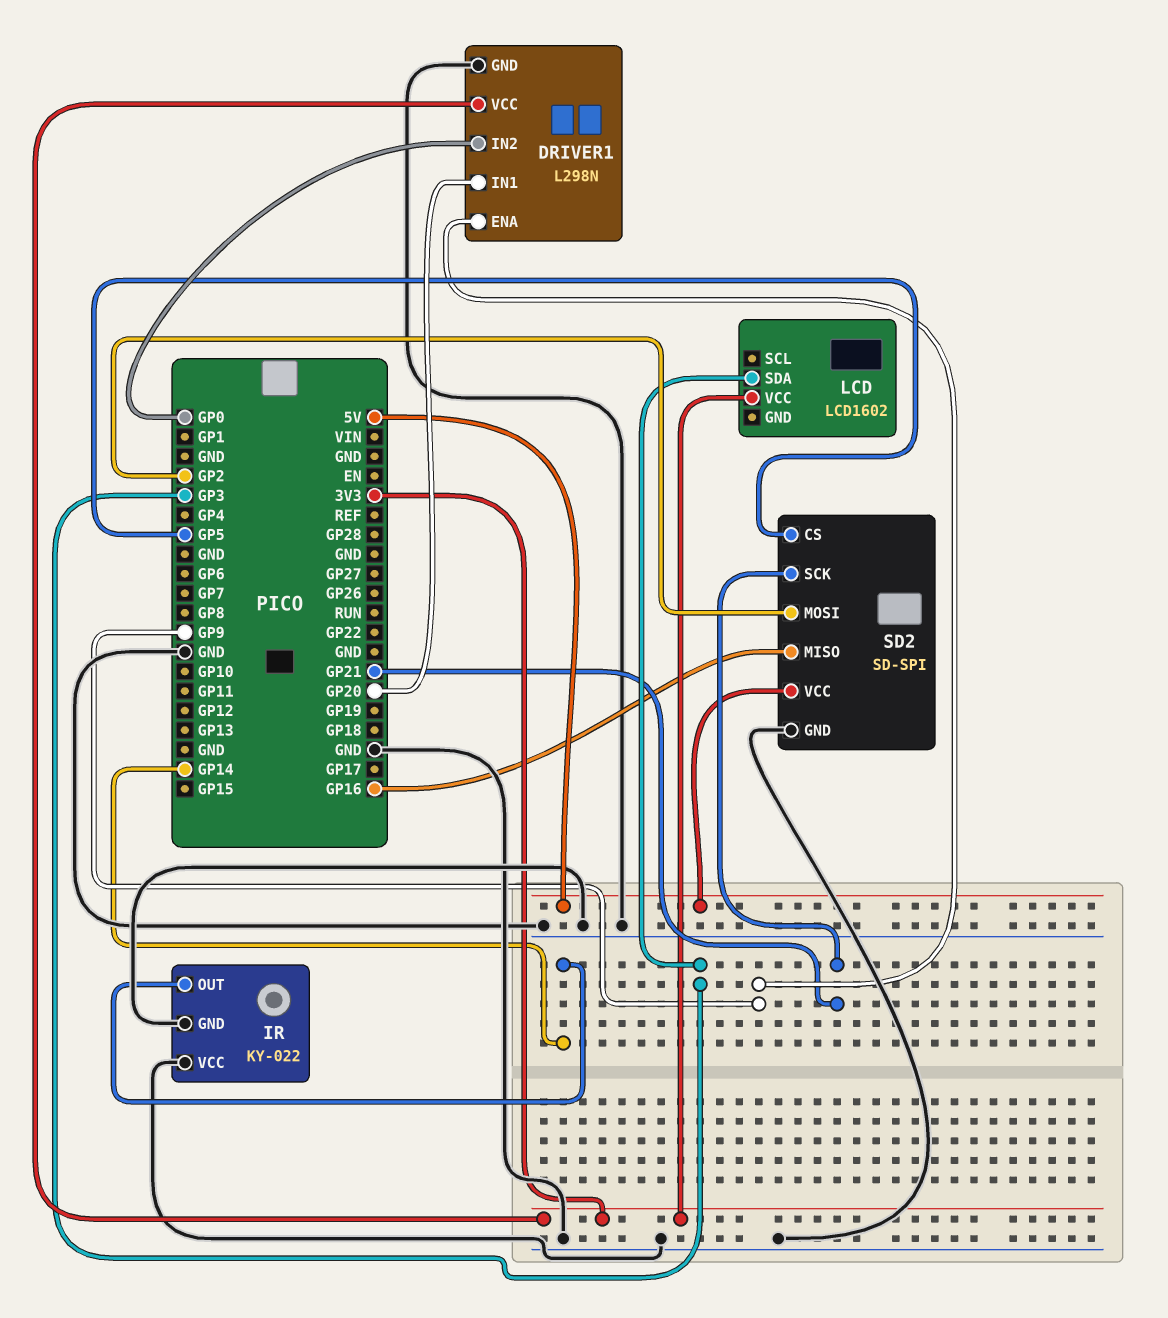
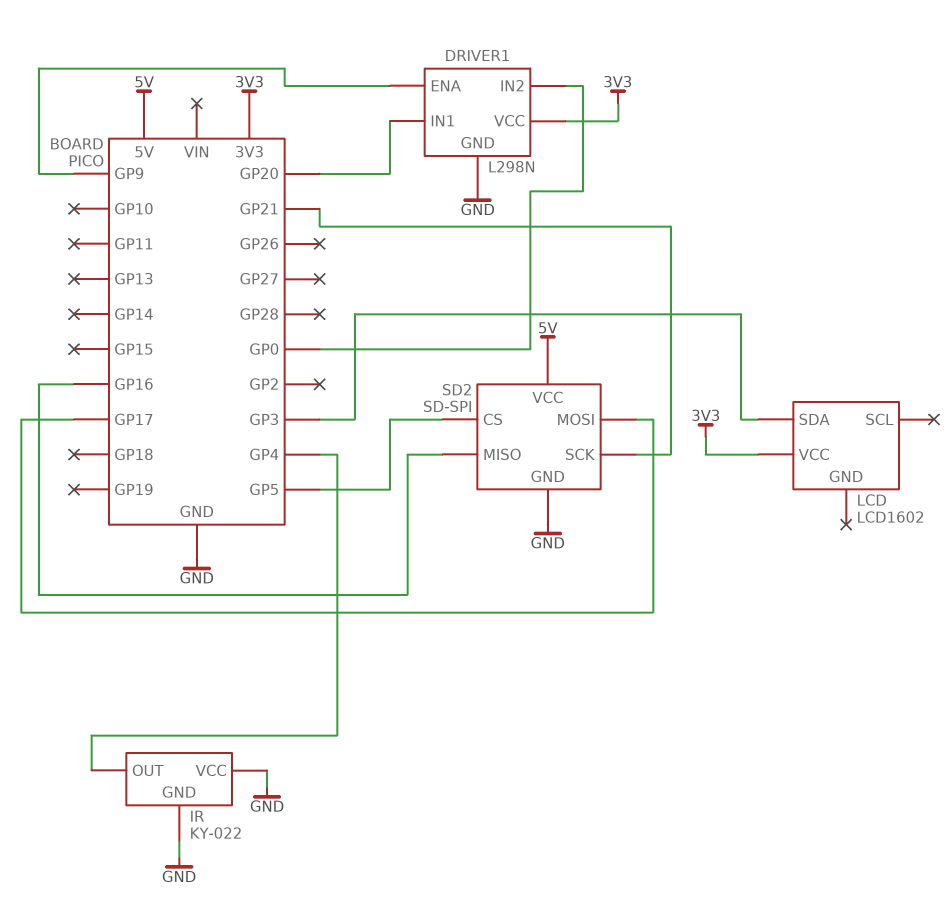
IR pin OUT: GP14 -> GP4
SD2 pin MOSI: GP2 -> GP17

